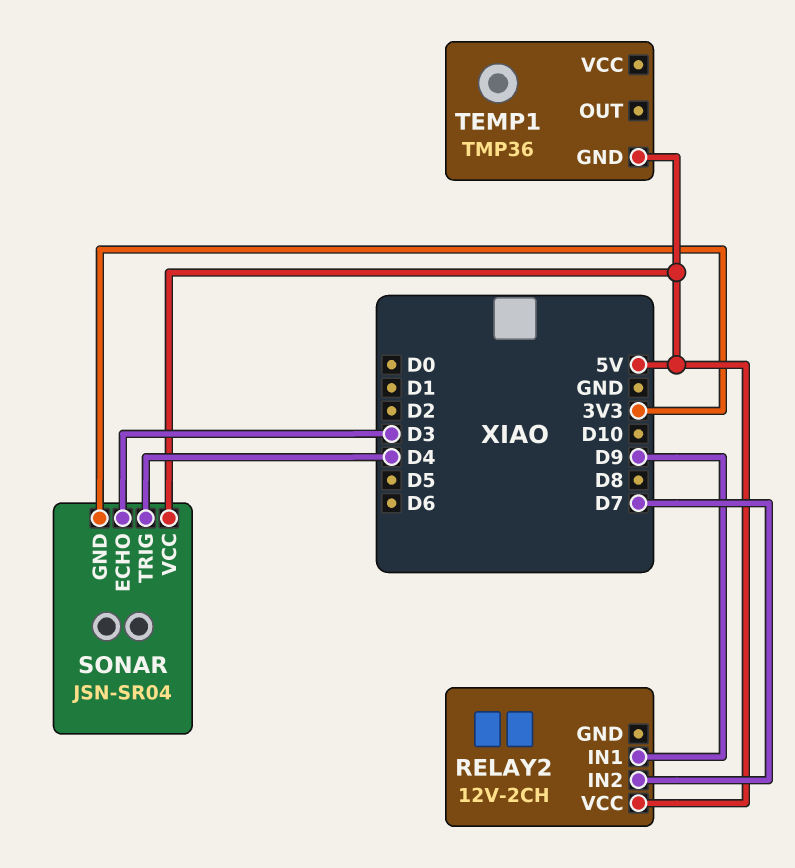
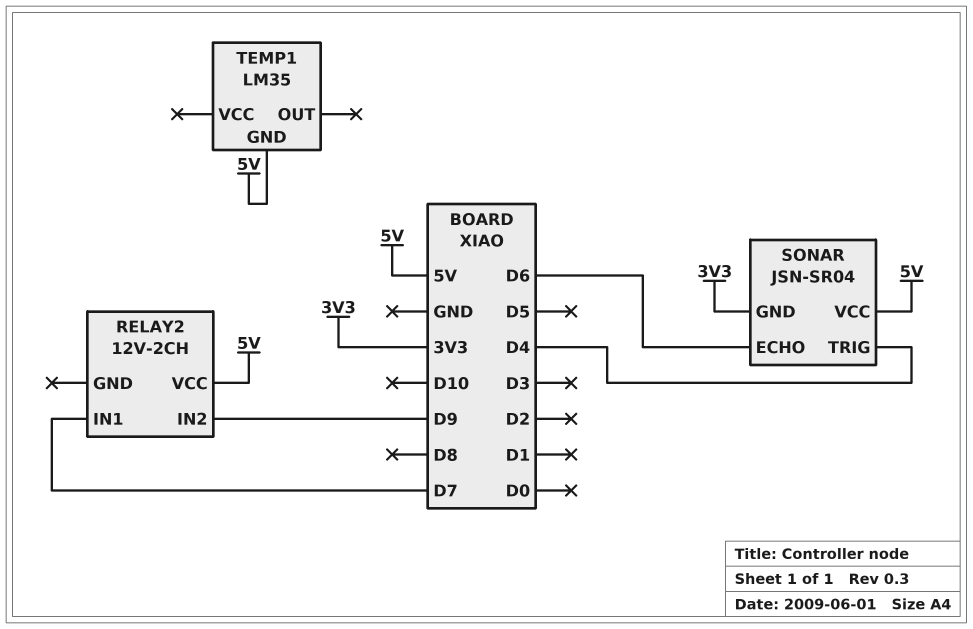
RELAY2 pin IN1: D9 -> D7
RELAY2 pin IN2: D7 -> D9
SONAR pin ECHO: D3 -> D6
TEMP1: TMP36 -> LM35

